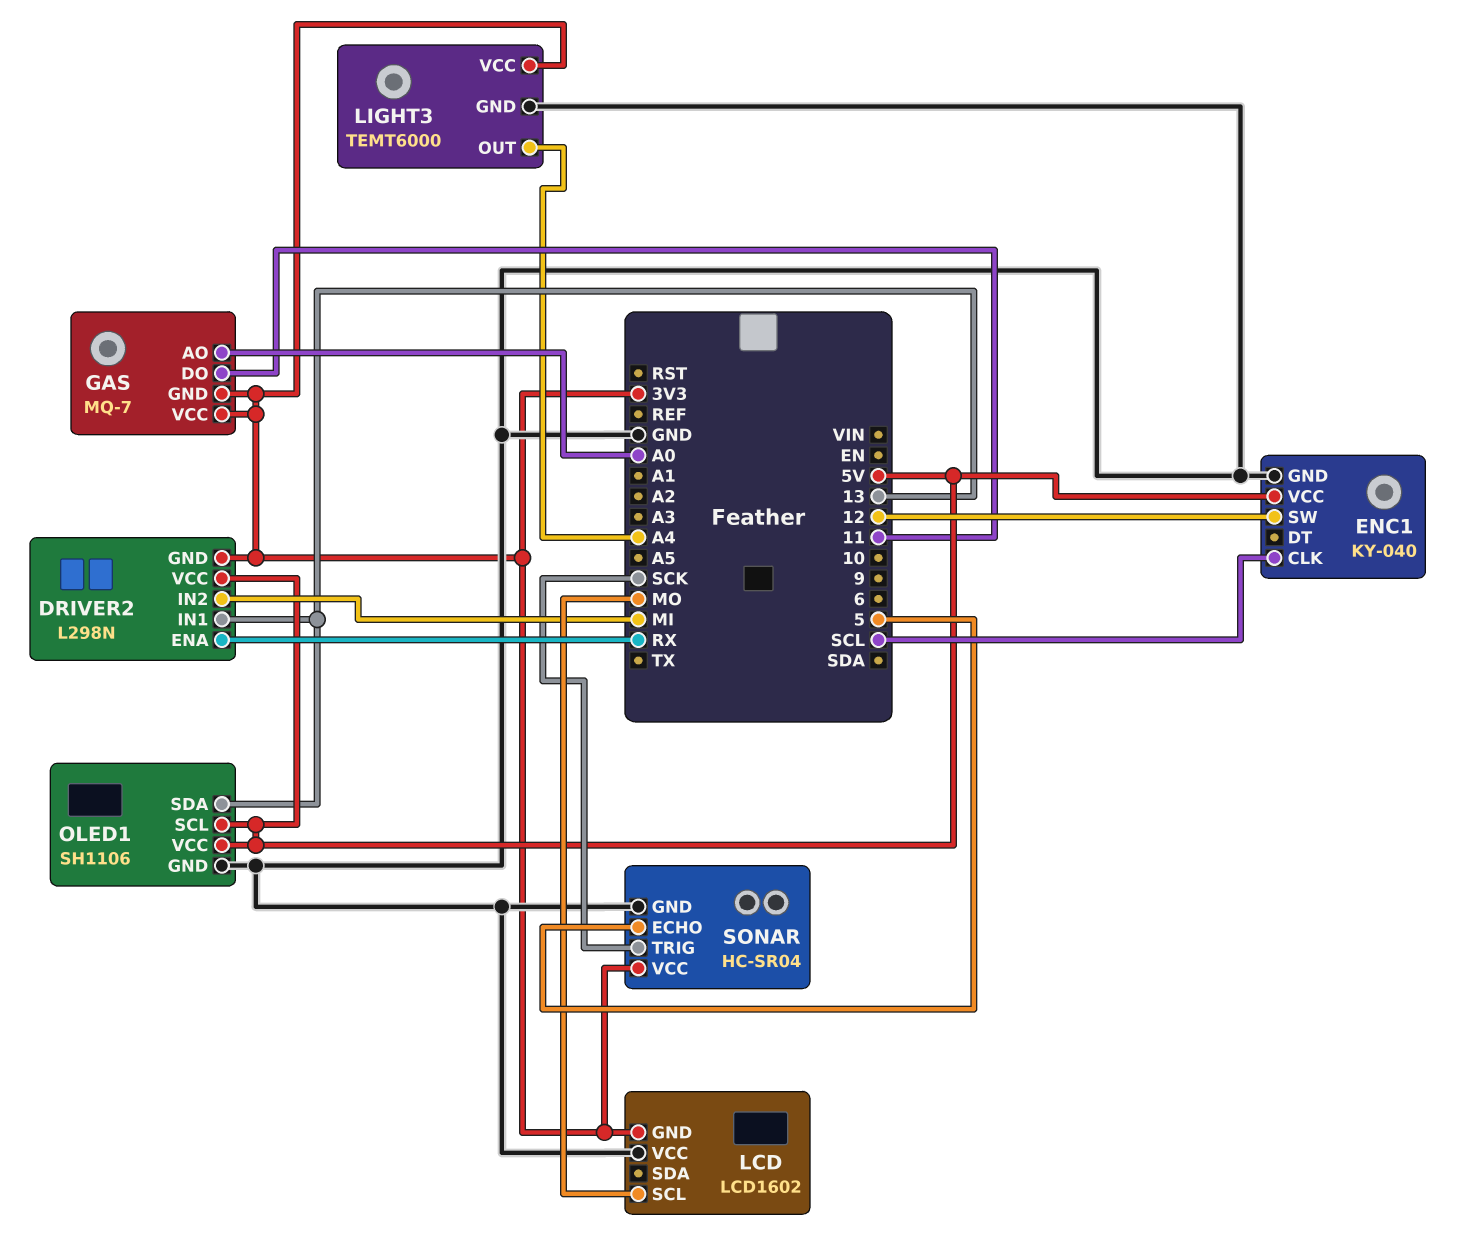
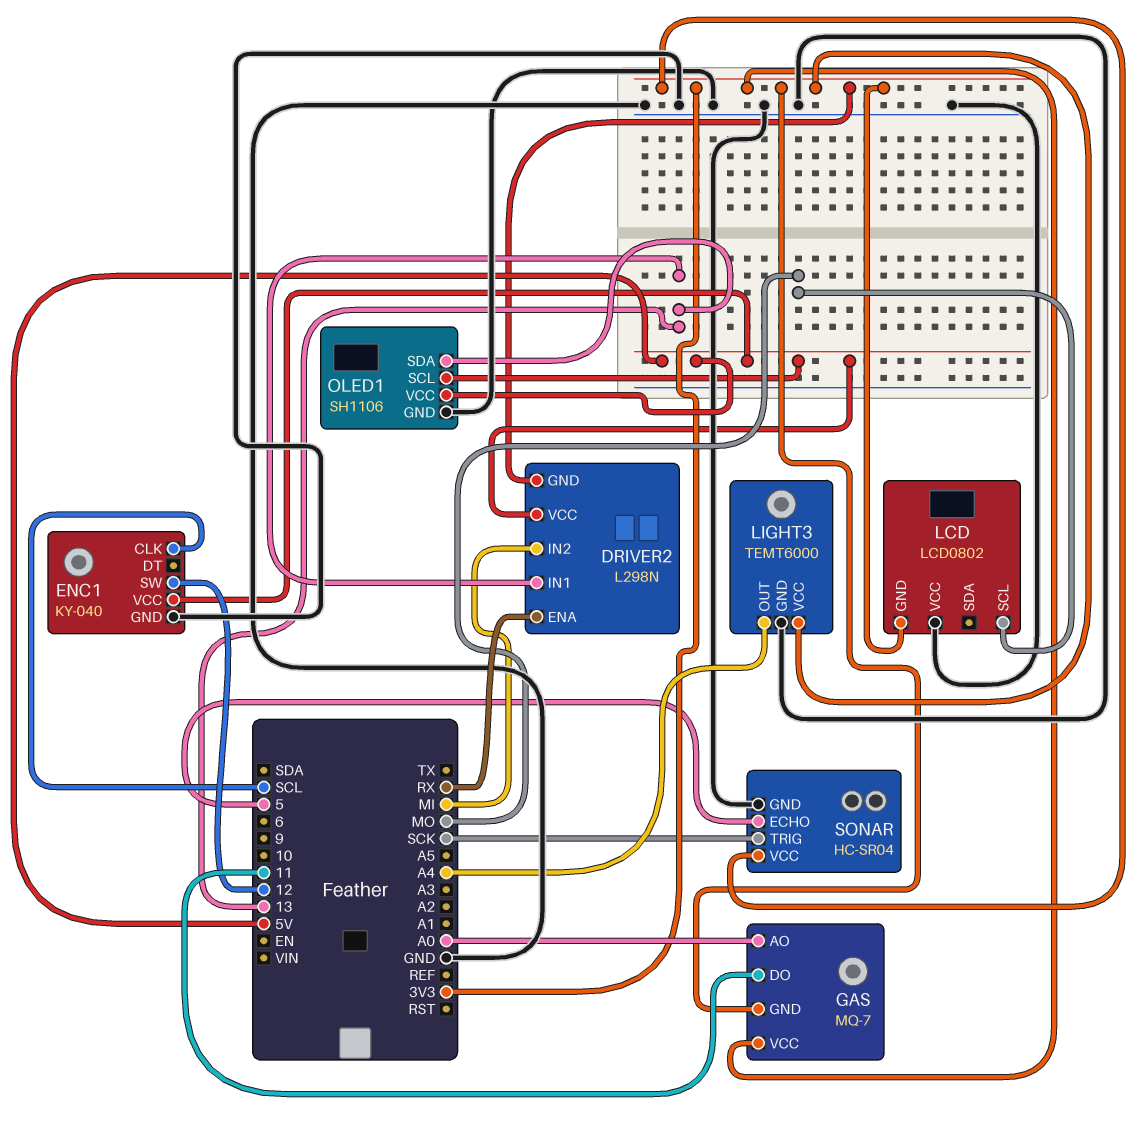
LCD: LCD1602 -> LCD0802

